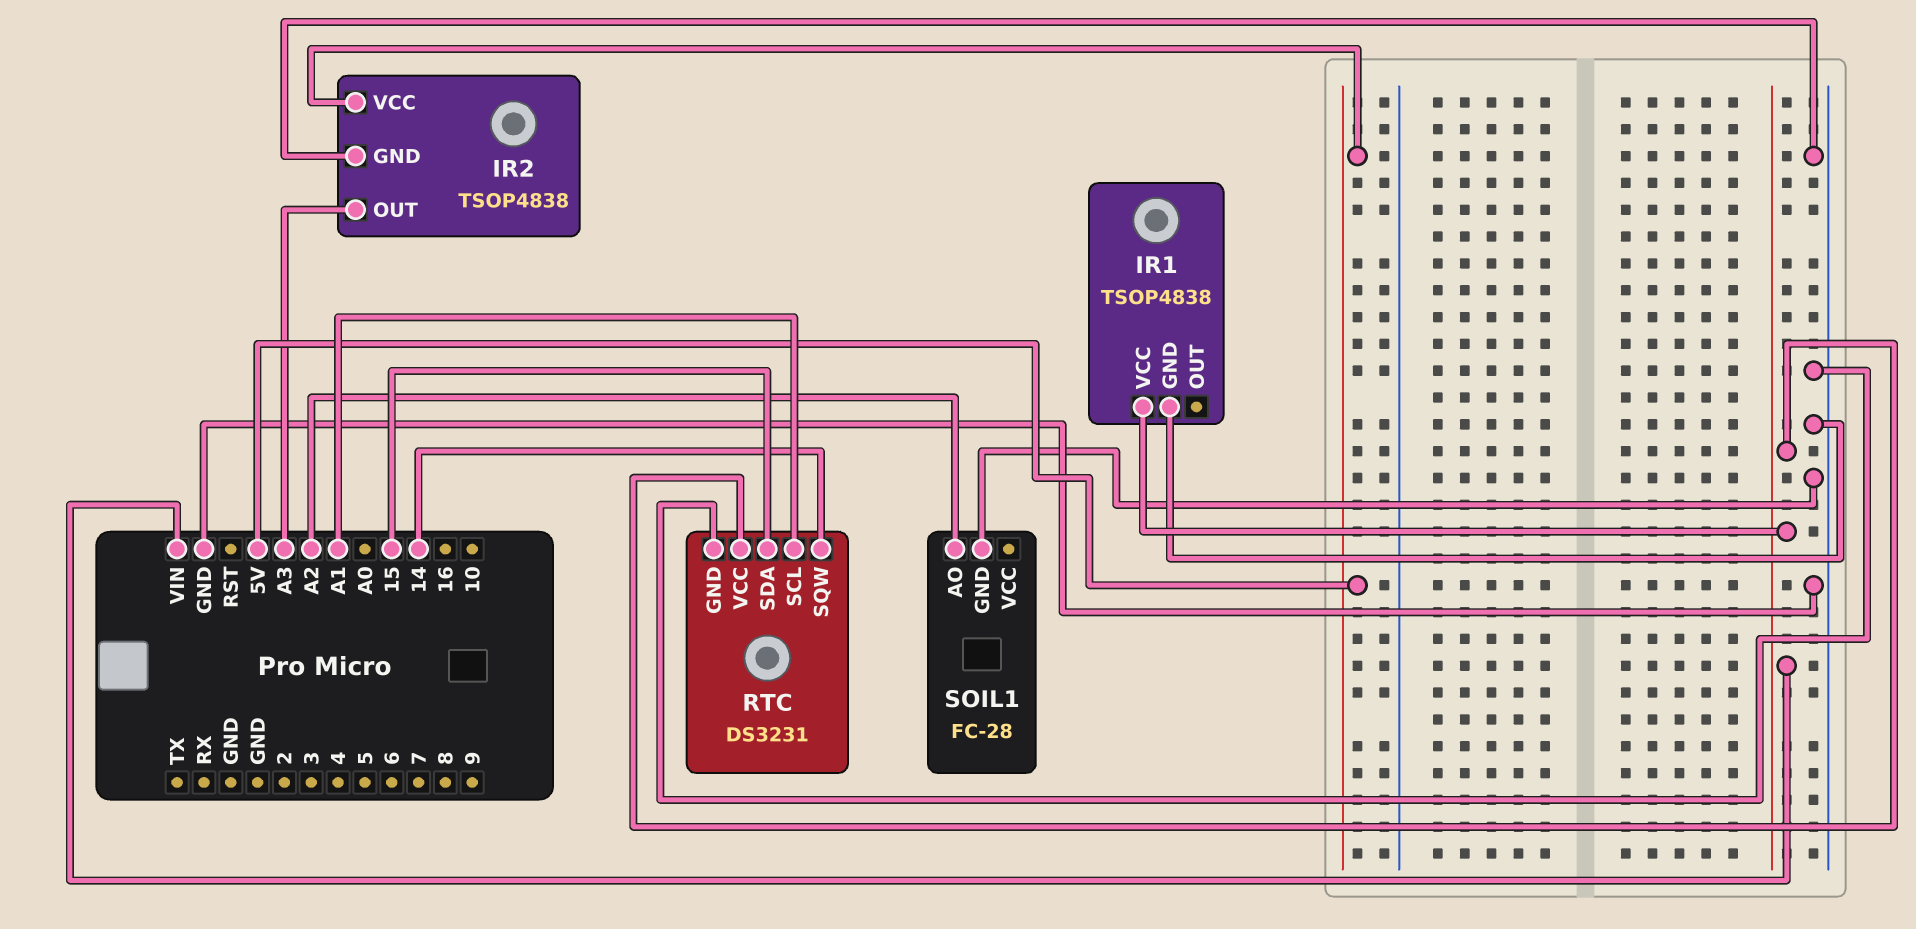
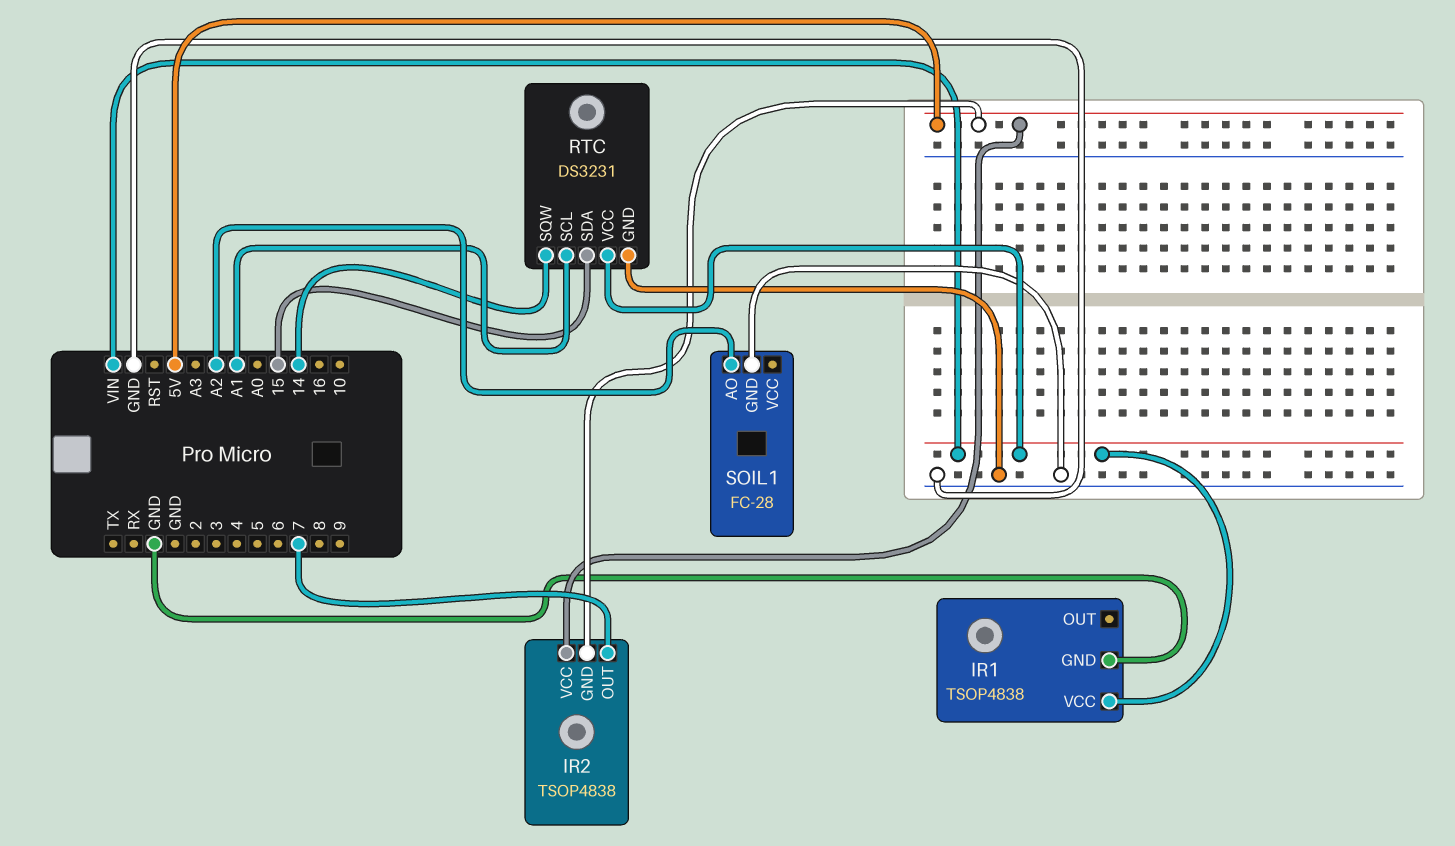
IR2 pin GND: GND -> 5V
IR2 pin OUT: A3 -> 7

